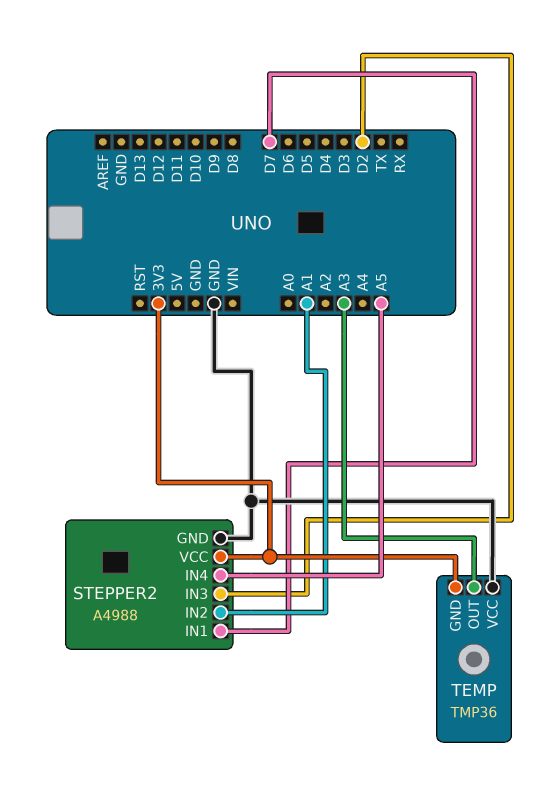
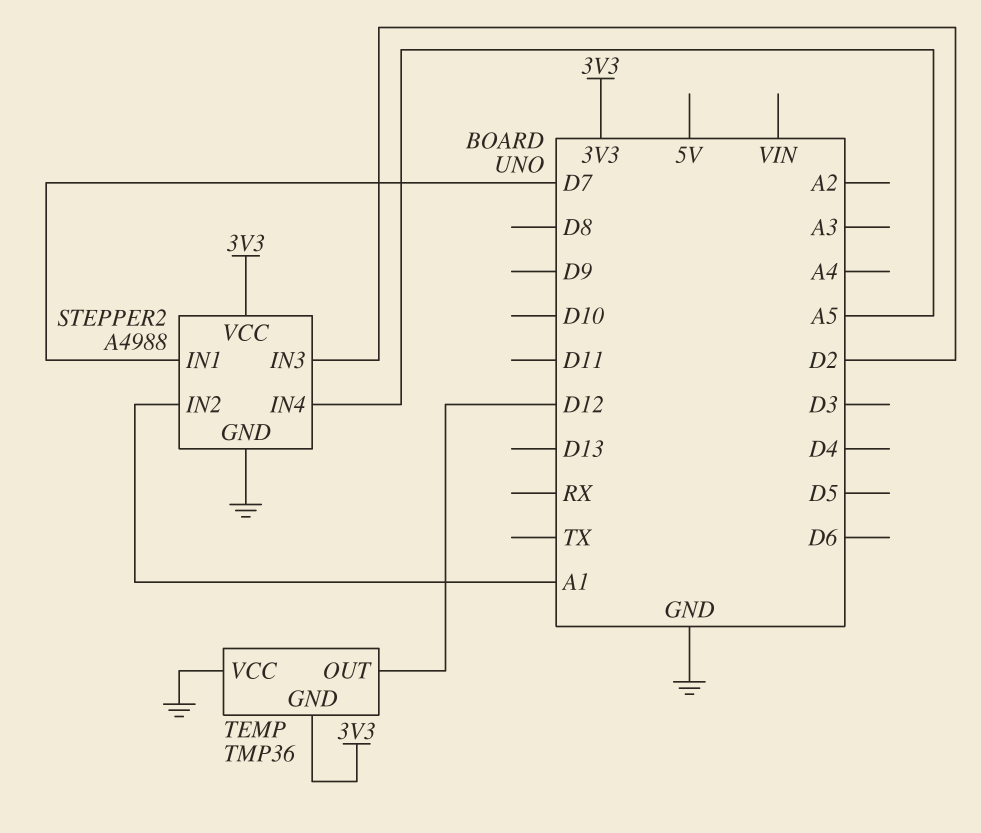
TEMP pin OUT: A3 -> D12

